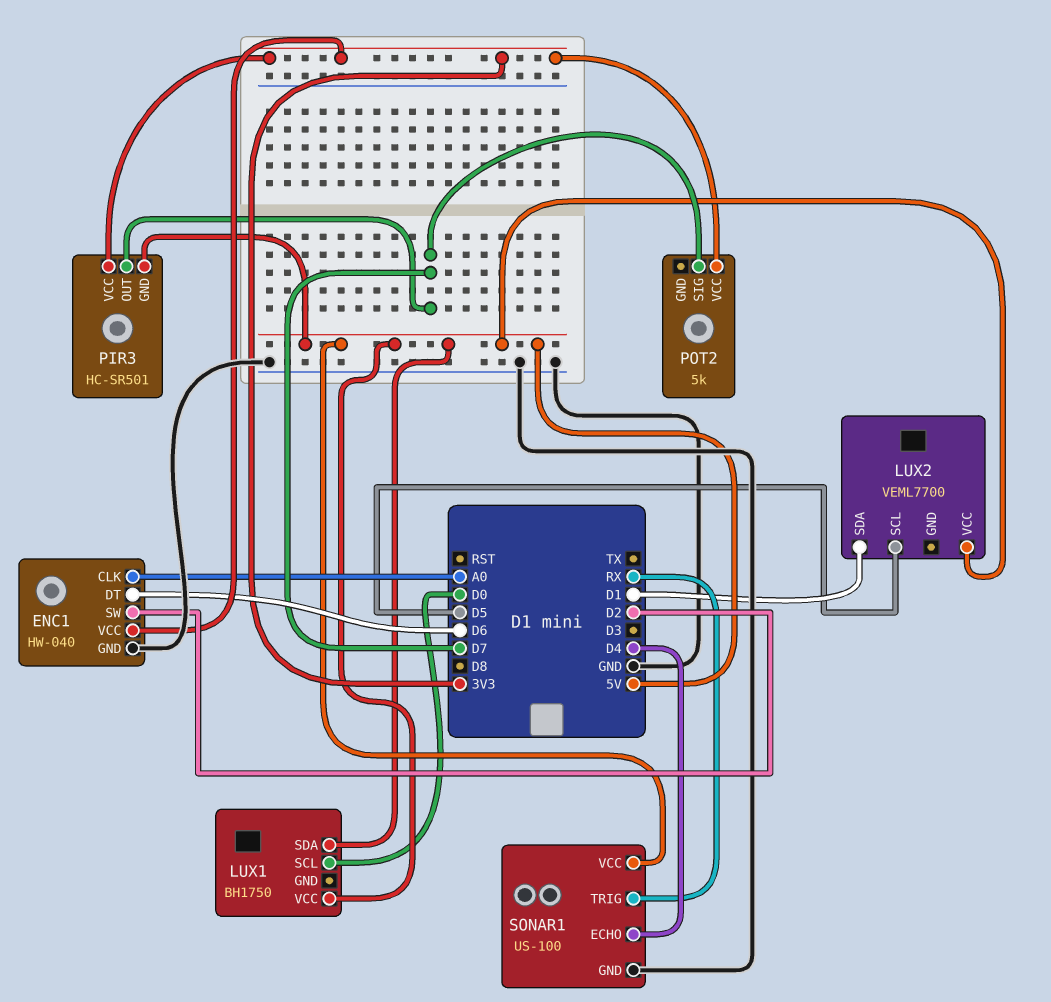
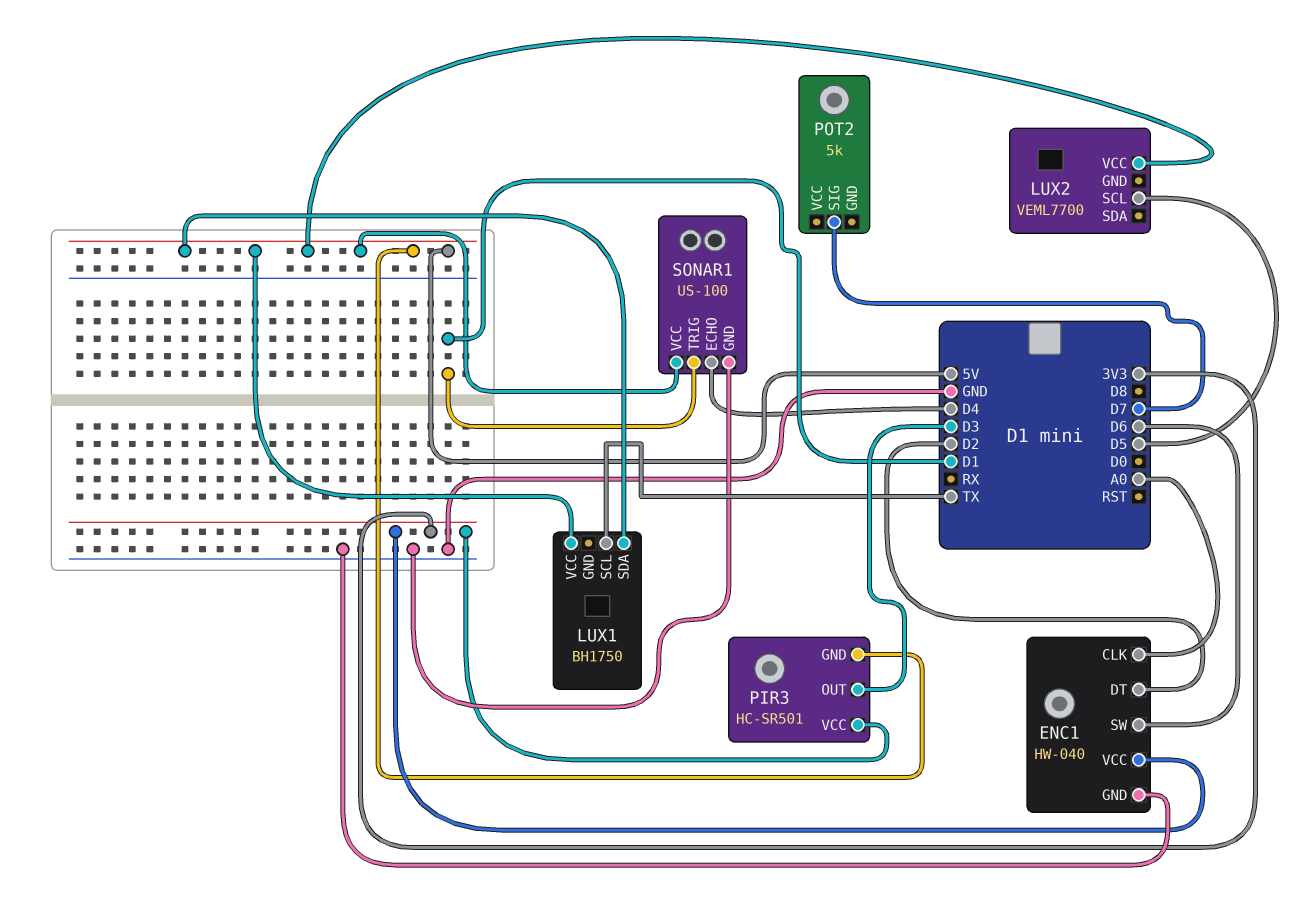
ENC1 pin DT: D6 -> D2
ENC1 pin SW: D2 -> D6
LUX1 pin SCL: D0 -> TX
LUX2 pin SDA: D1 -> none
PIR3 pin OUT: D7 -> D3
POT2 pin VCC: 3V3 -> none
SONAR1 pin TRIG: RX -> D1

